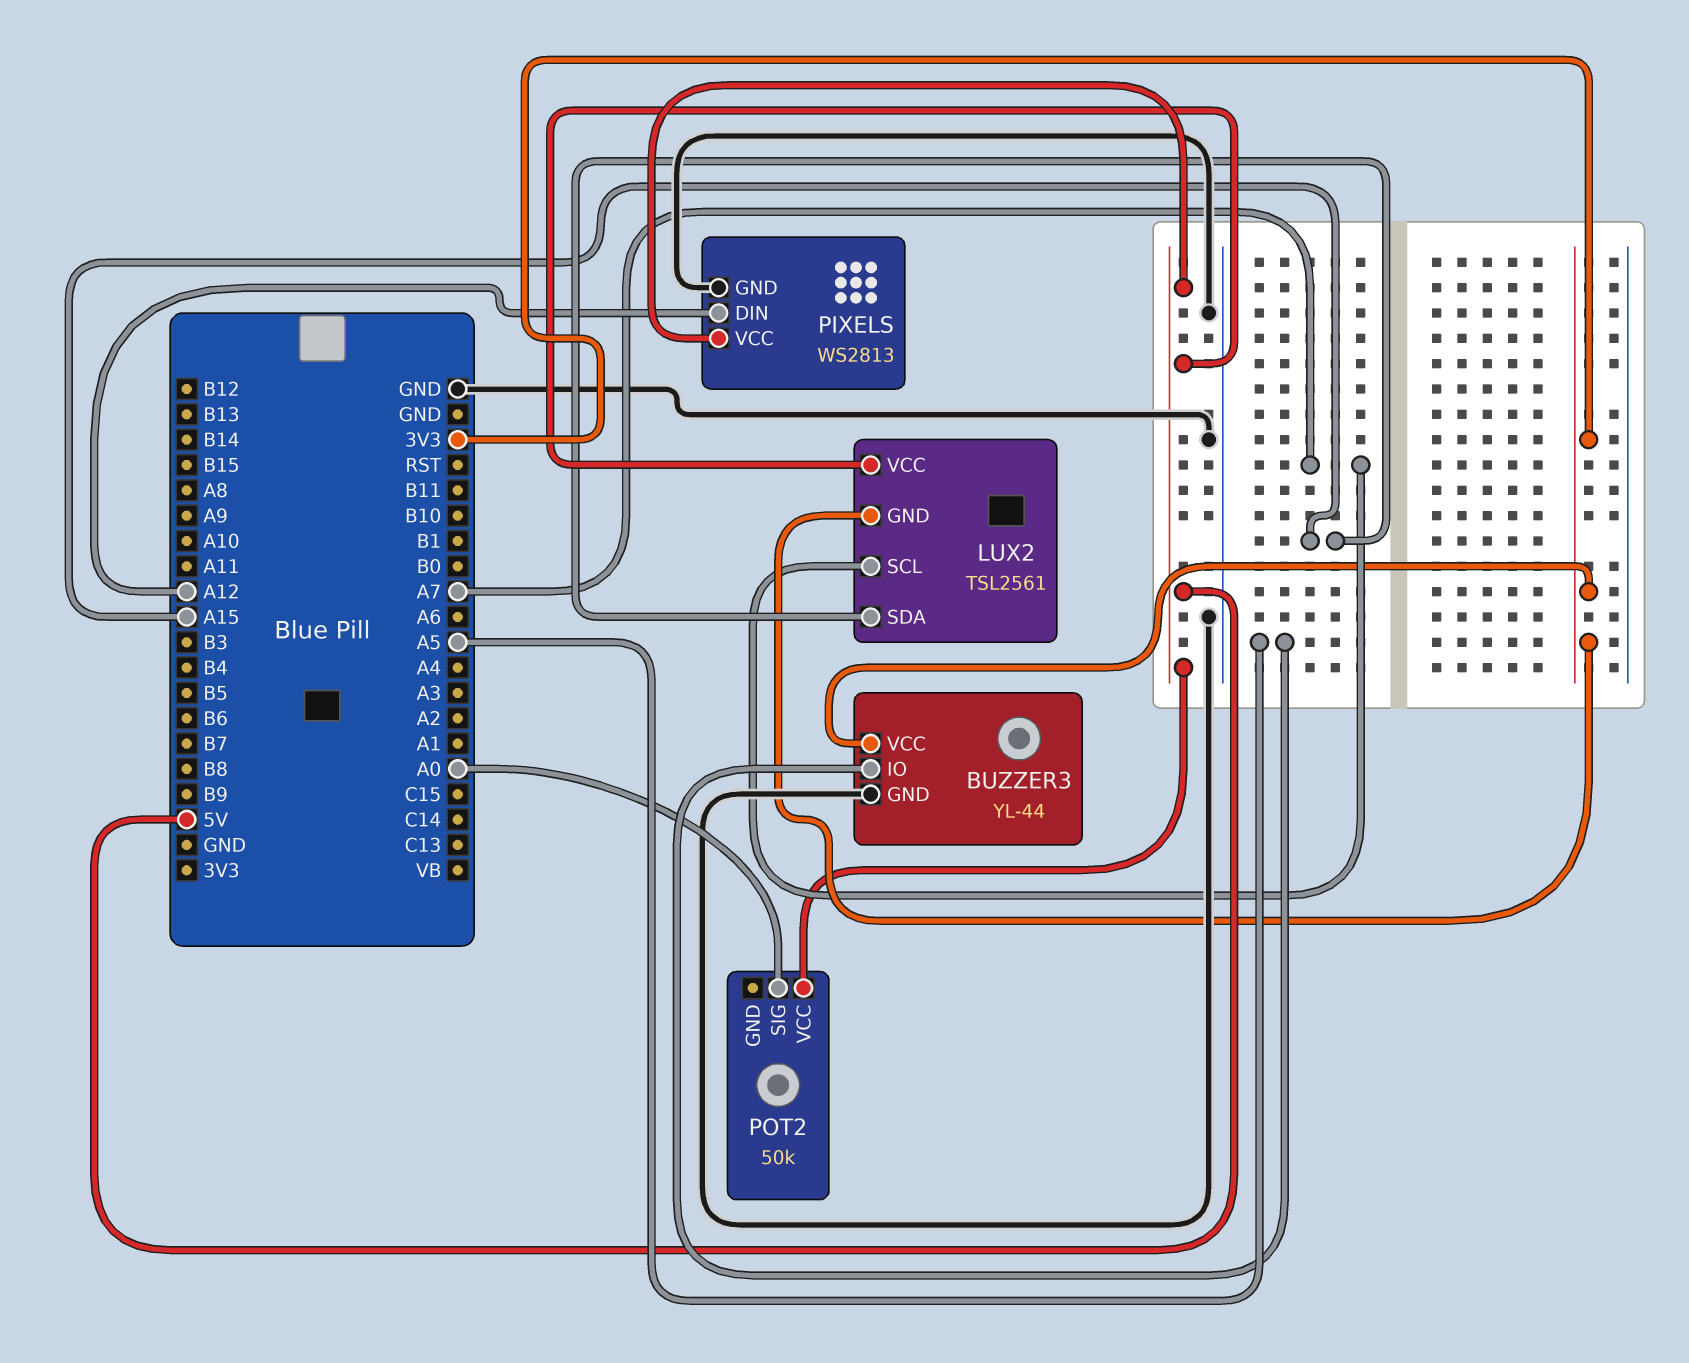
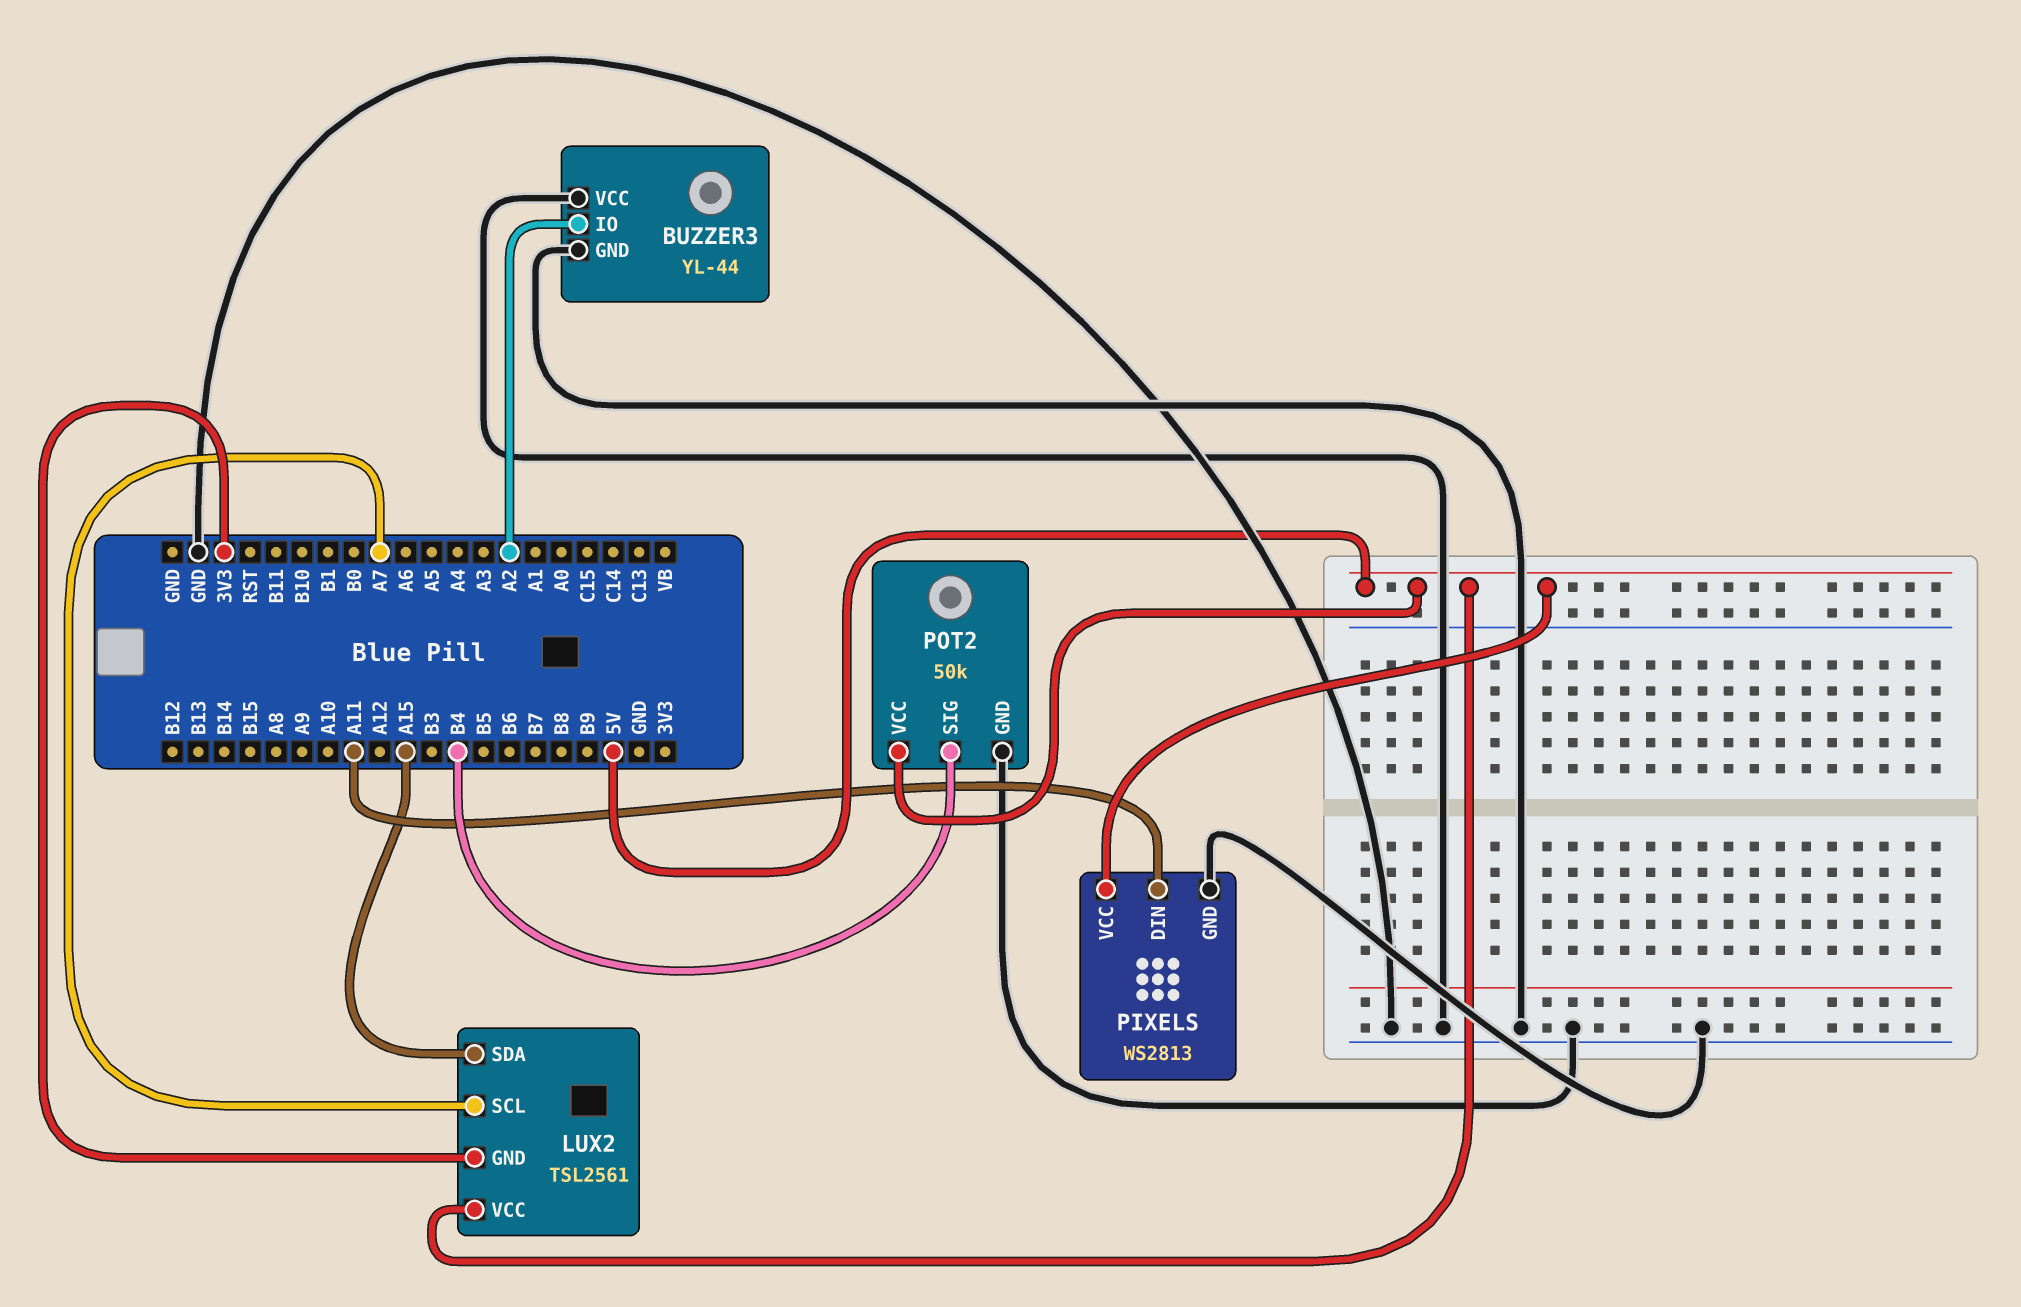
BUZZER3 pin IO: A5 -> A2
BUZZER3 pin VCC: 3V3 -> GND
PIXELS pin DIN: A12 -> A11
POT2 pin GND: none -> GND
POT2 pin SIG: A0 -> B4

